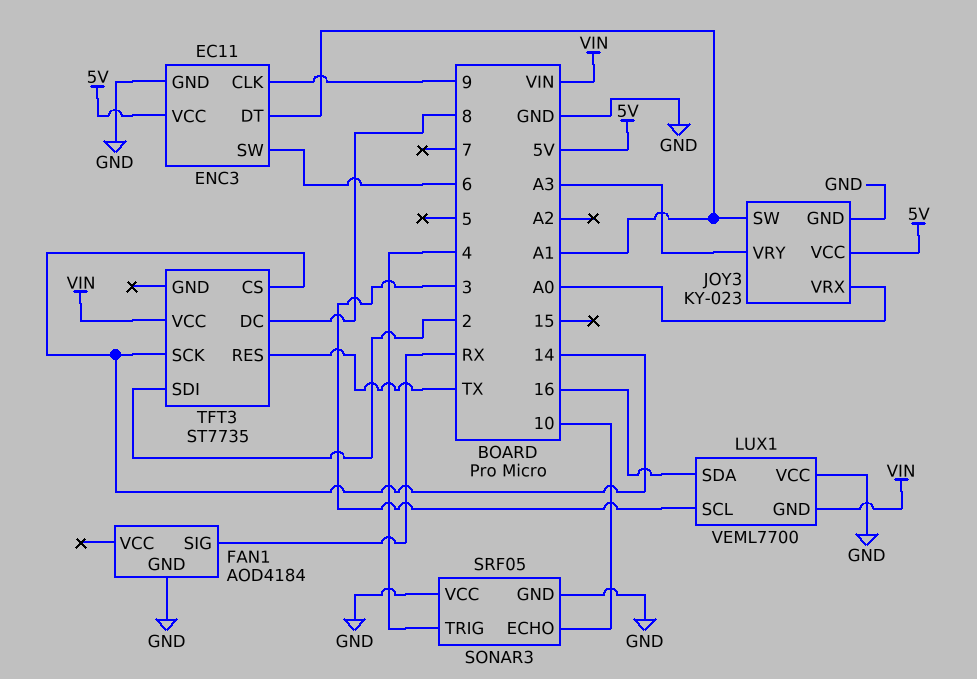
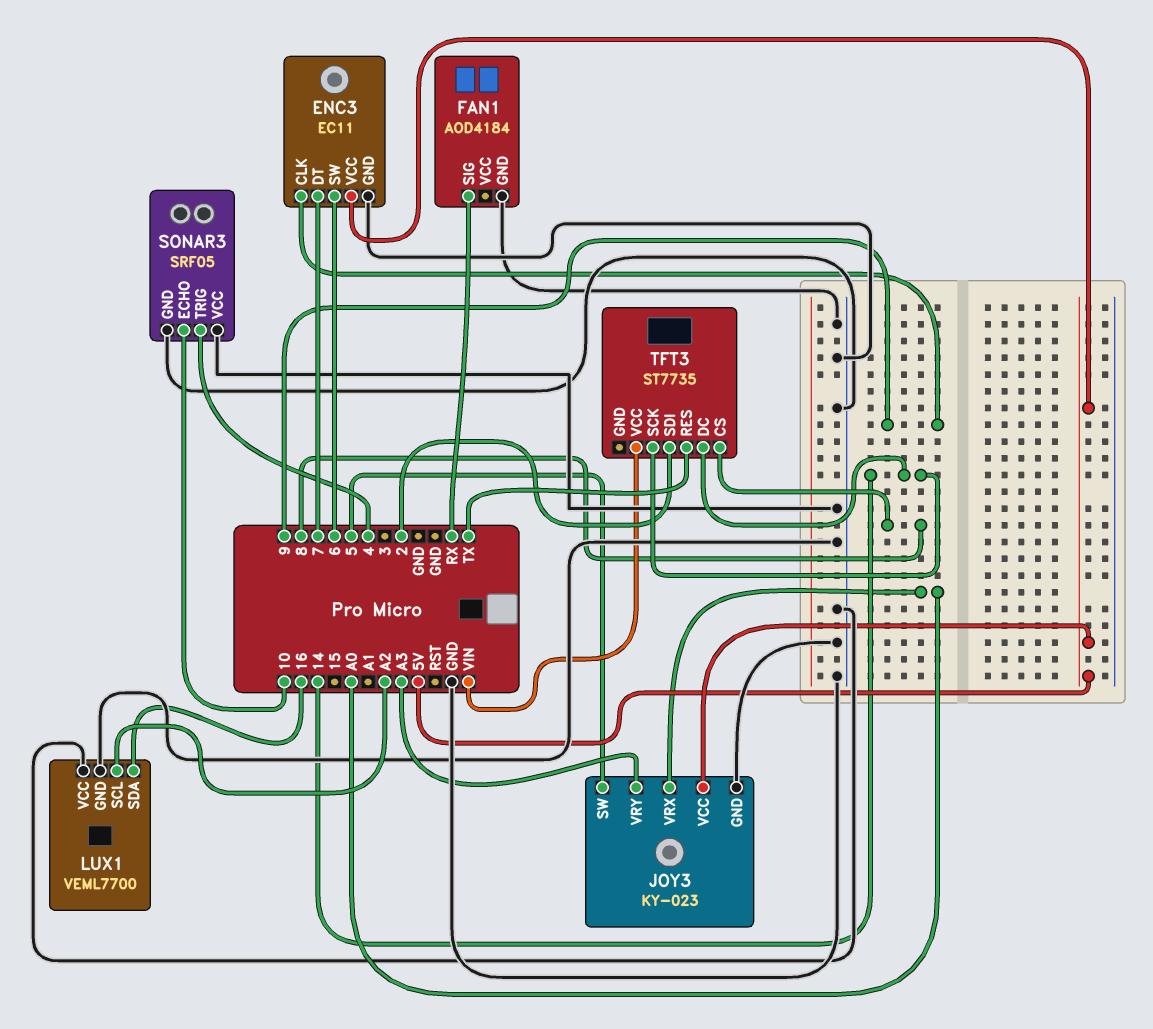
ENC3 pin DT: A1 -> 7
JOY3 pin SW: A1 -> 5
LUX1 pin GND: VIN -> GND
LUX1 pin SCL: 3 -> A2
TFT3 pin CS: 14 -> 8
TFT3 pin DC: 8 -> 14

